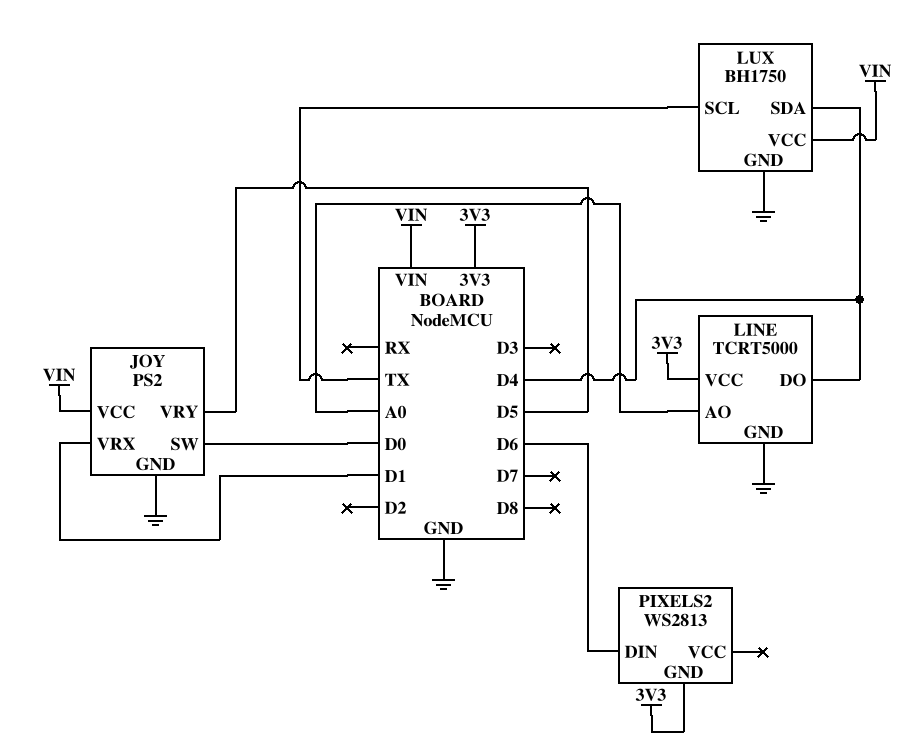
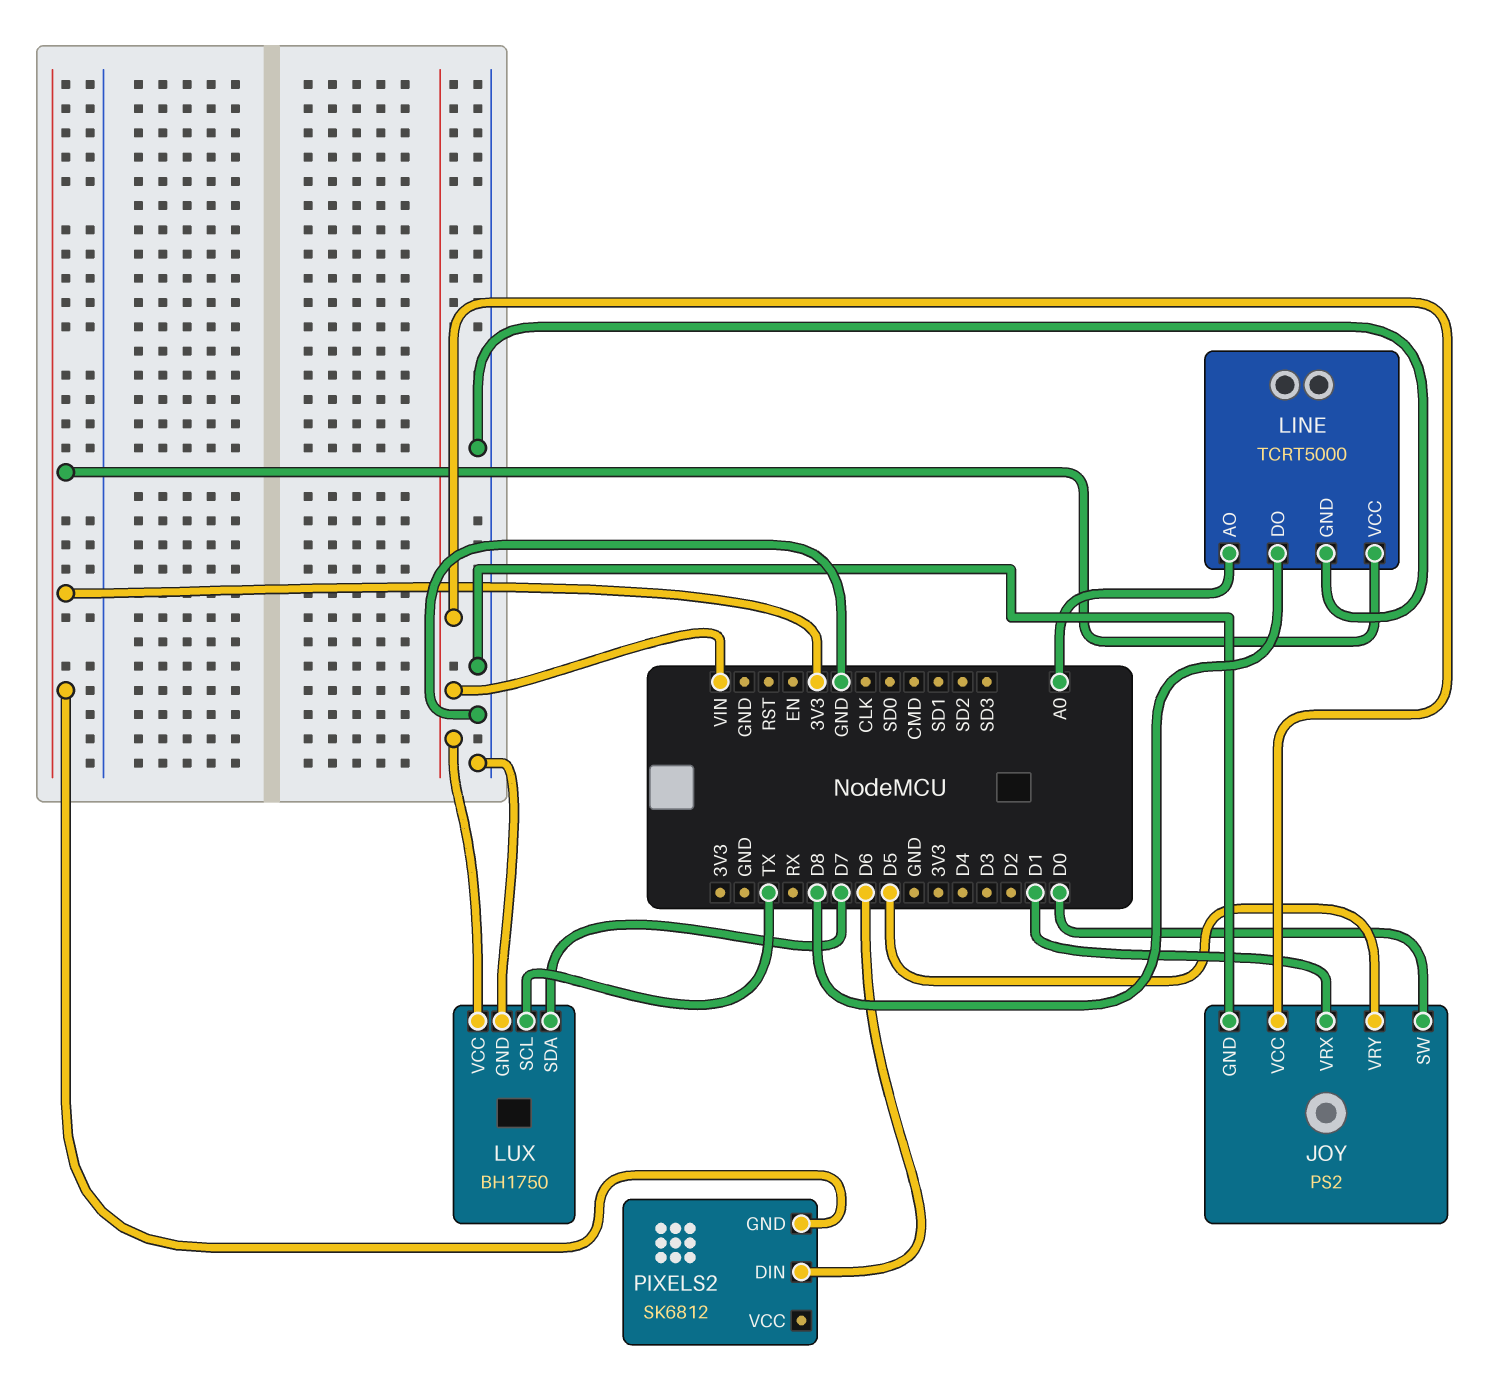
LINE pin DO: D4 -> D8
LUX pin SDA: D4 -> D7
PIXELS2: WS2813 -> SK6812

